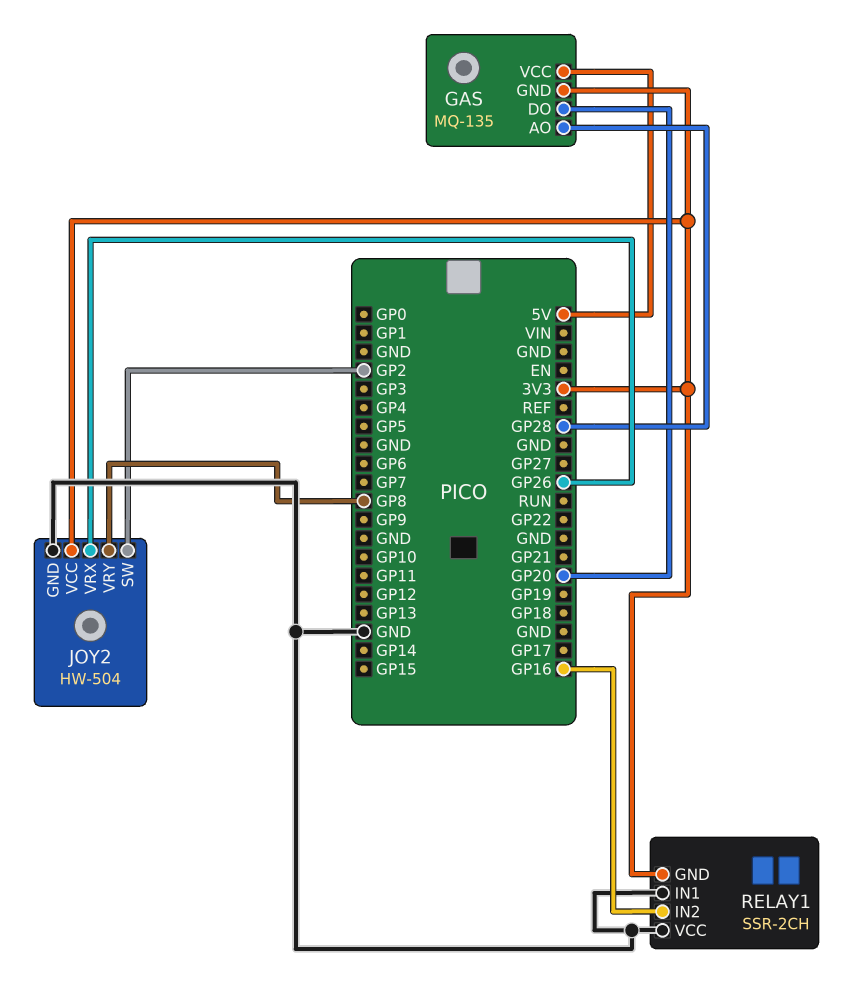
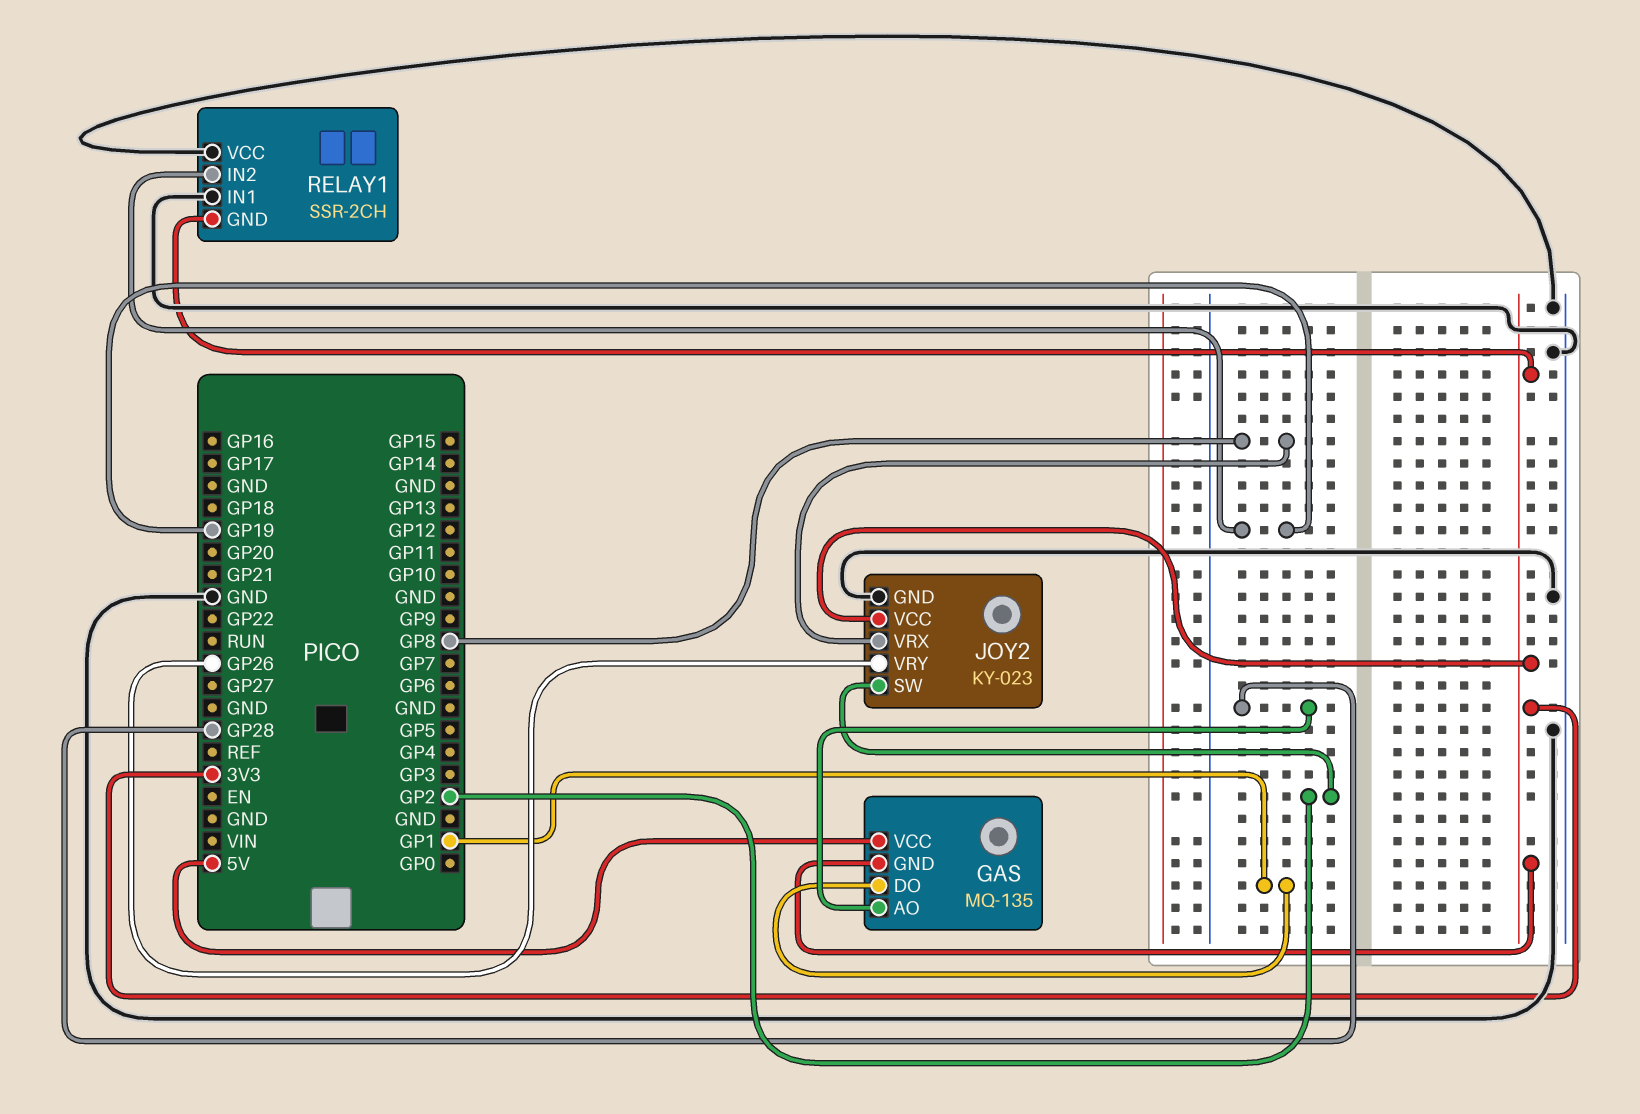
GAS pin DO: GP20 -> GP1
JOY2: HW-504 -> KY-023
JOY2 pin VRX: GP26 -> GP8
JOY2 pin VRY: GP8 -> GP26
RELAY1 pin IN2: GP16 -> GP19

